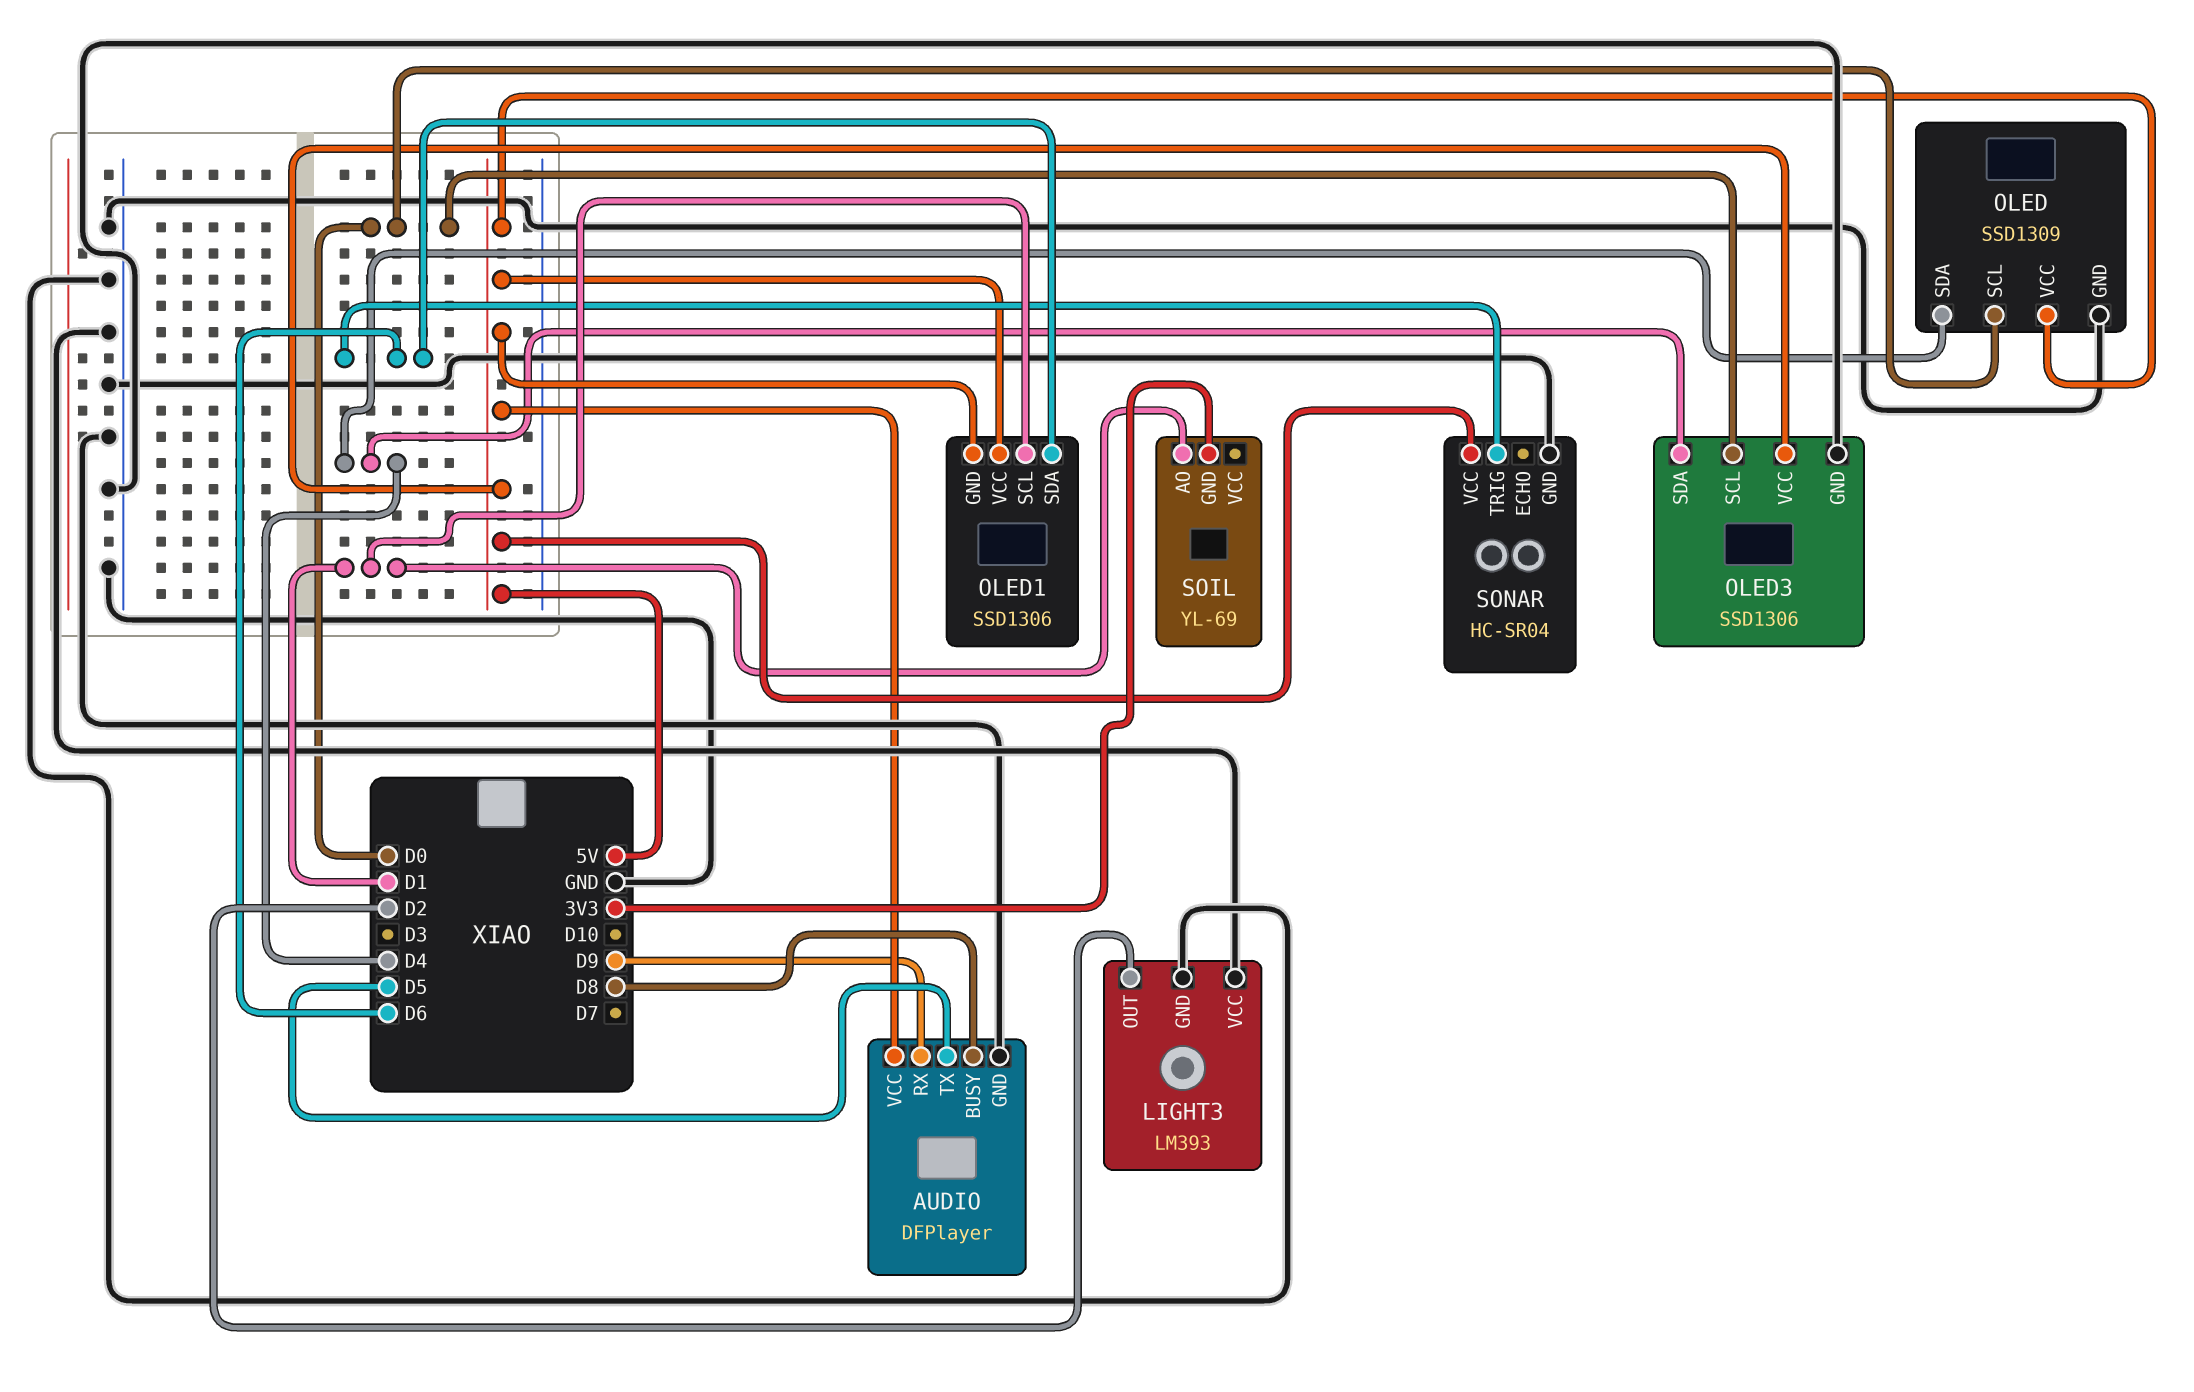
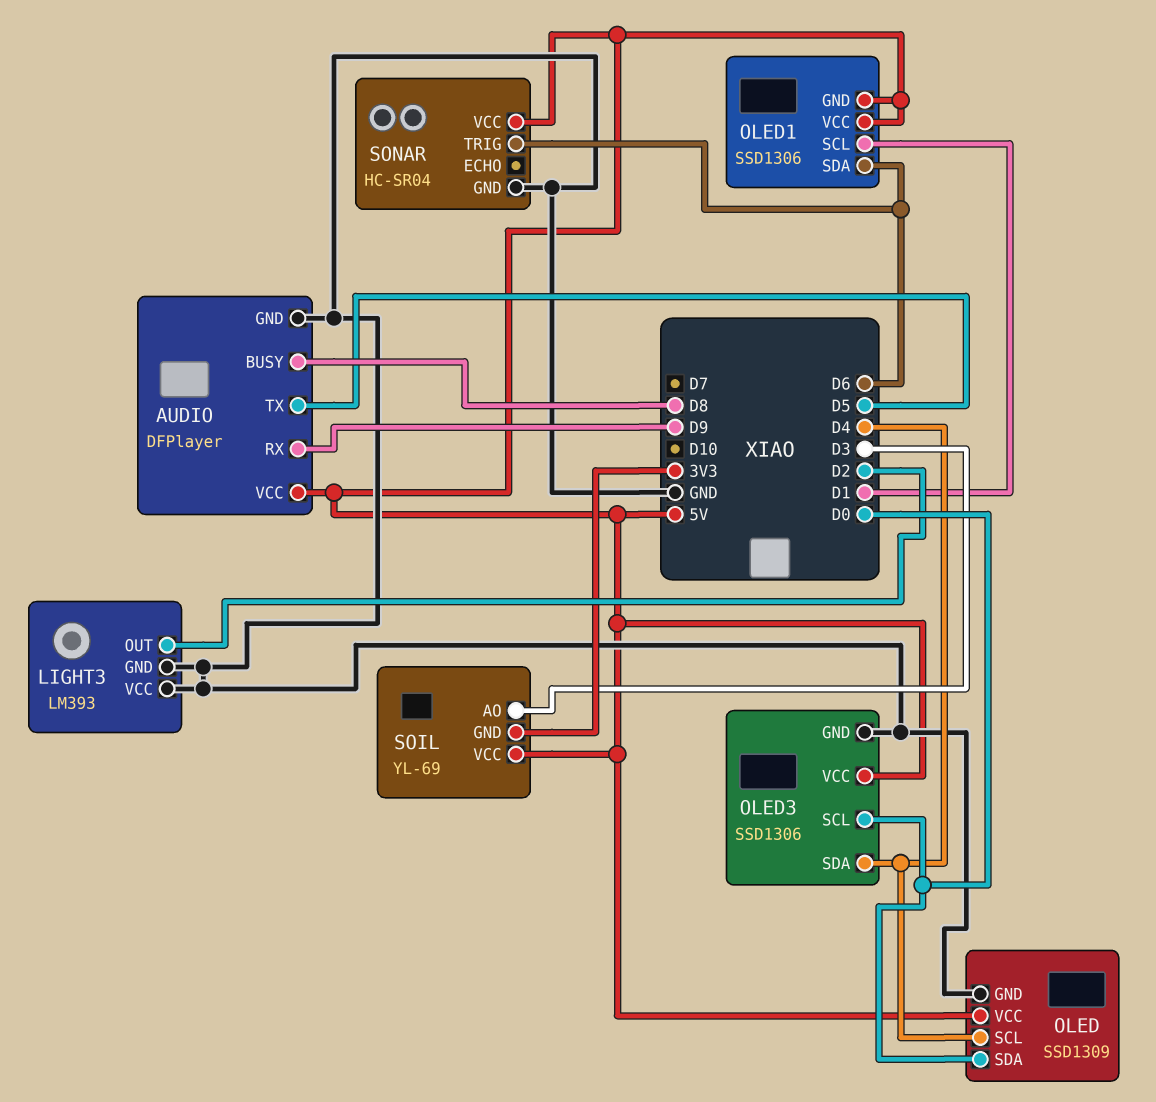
OLED pin SCL: D0 -> D4
OLED pin SDA: D4 -> D0
SOIL pin AO: D1 -> D3
SOIL pin VCC: none -> 5V

